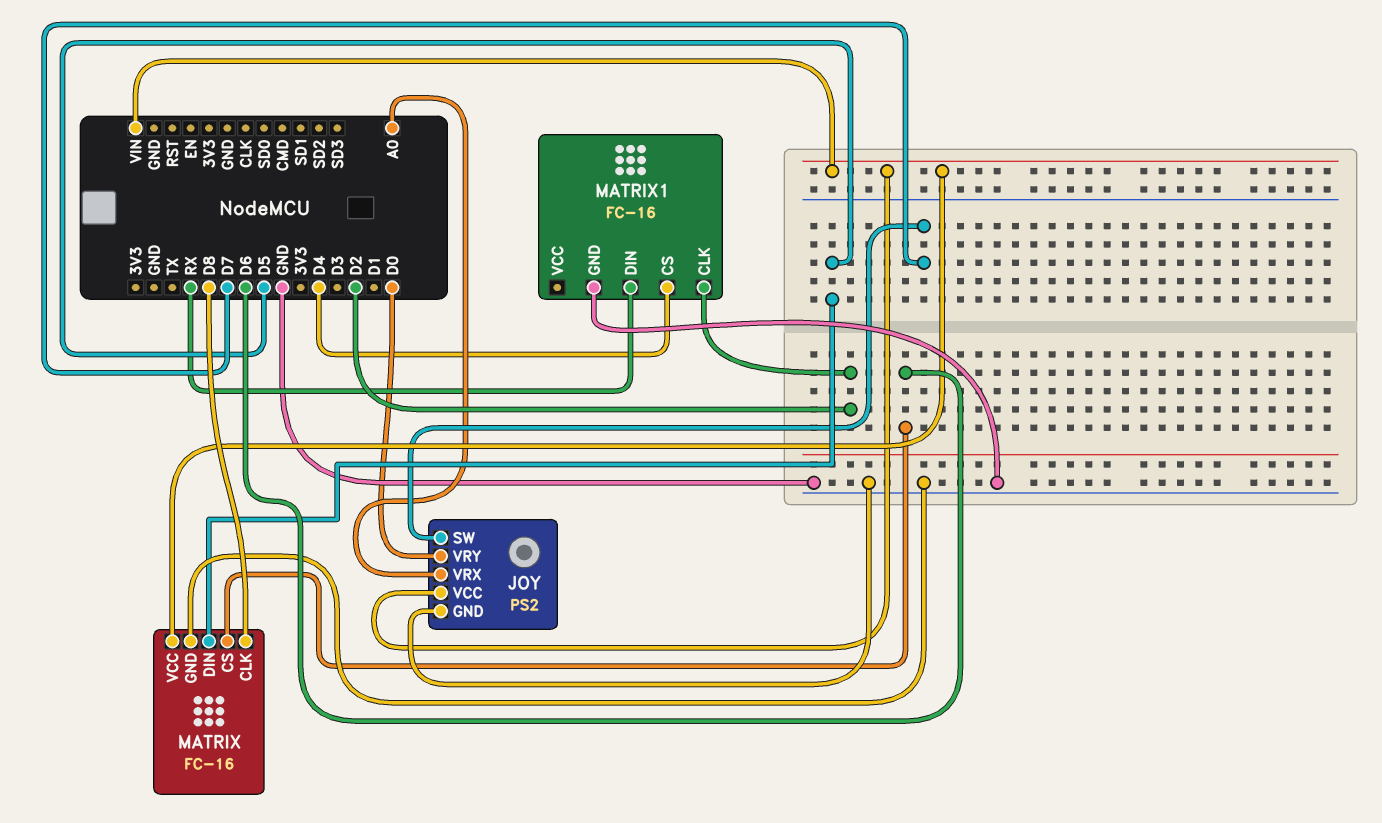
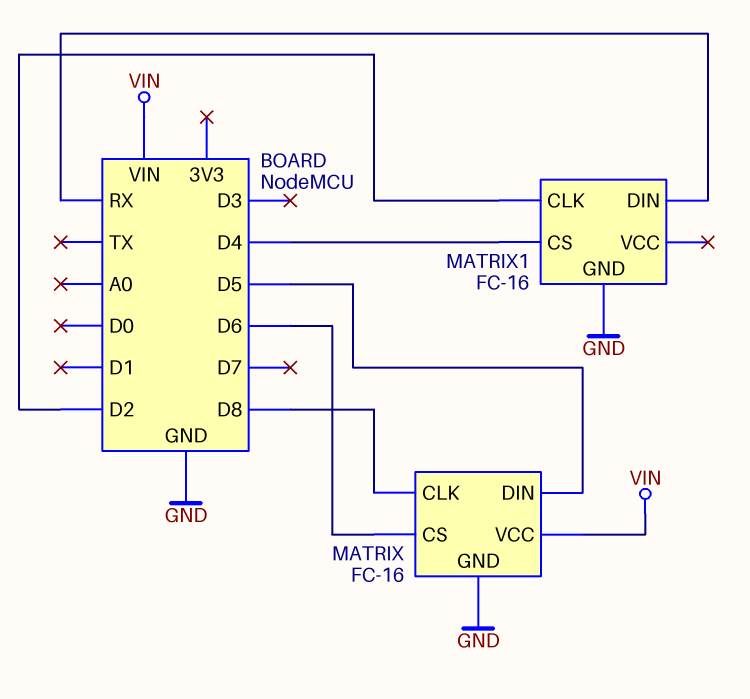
JOY: PS2 -> none
JOY pin GND: GND -> none
JOY pin SW: D7 -> none
JOY pin VCC: VIN -> none
JOY pin VRX: A0 -> none
JOY pin VRY: D0 -> none

